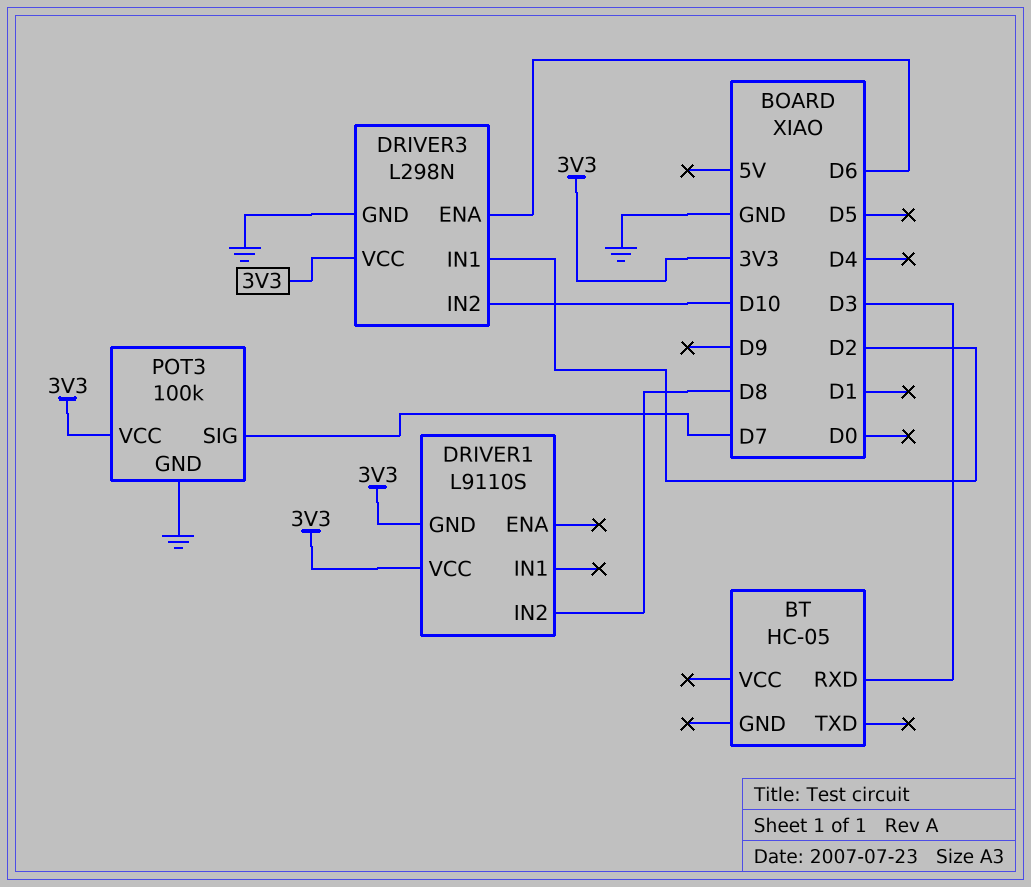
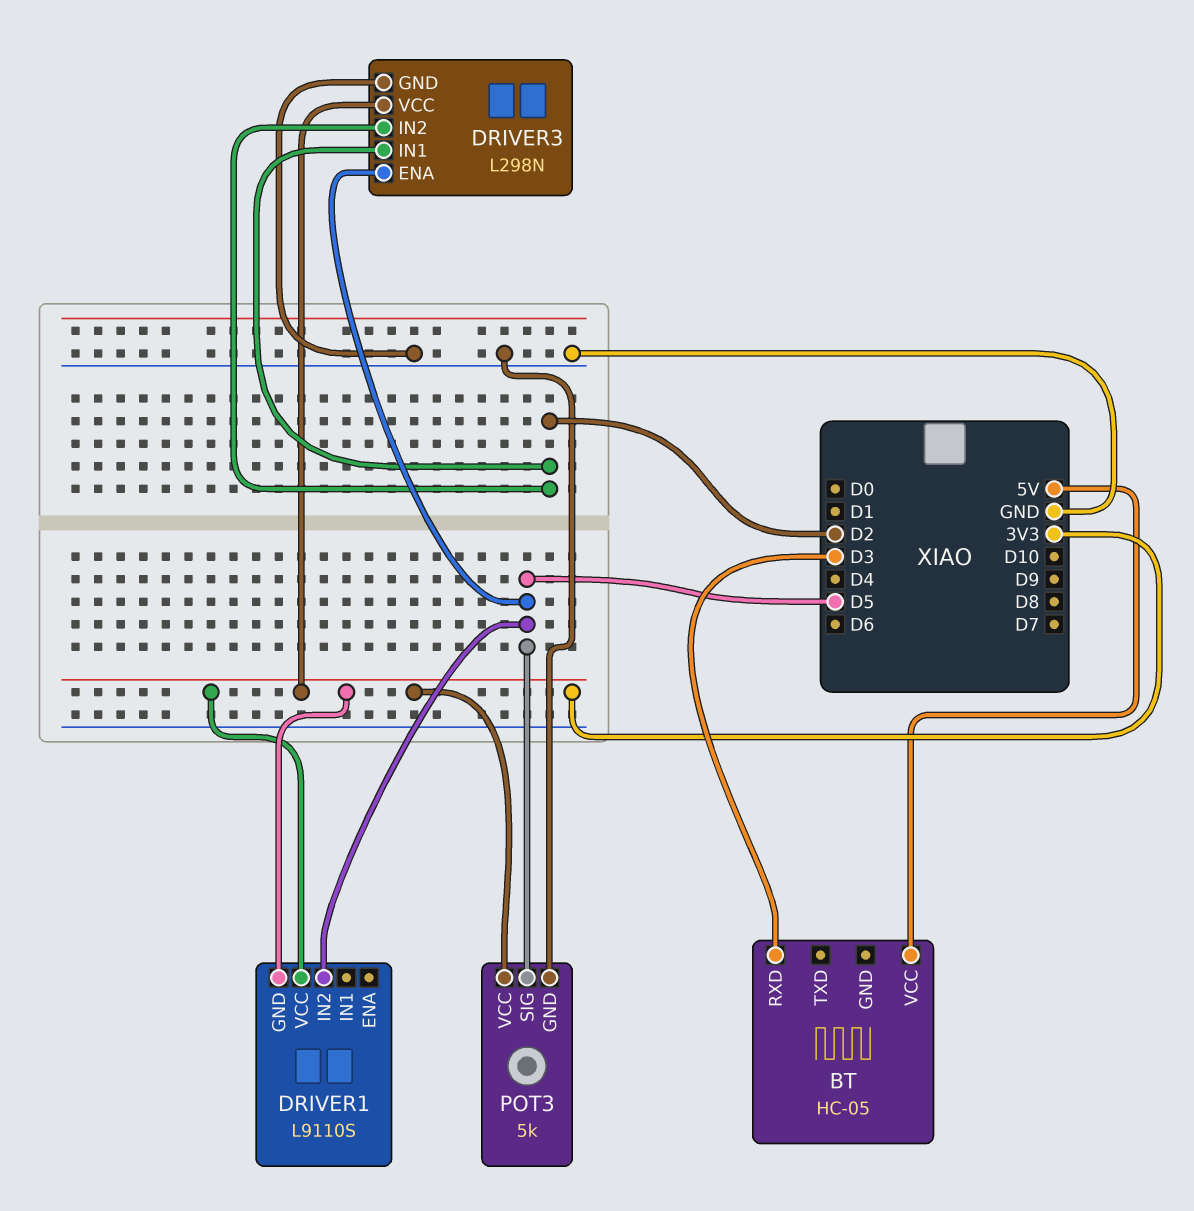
BT pin VCC: none -> 5V
DRIVER1 pin IN2: D8 -> D5
DRIVER3 pin ENA: D6 -> D5
DRIVER3 pin IN2: D10 -> D2
POT3: 100k -> 5k
POT3 pin SIG: D7 -> D5

